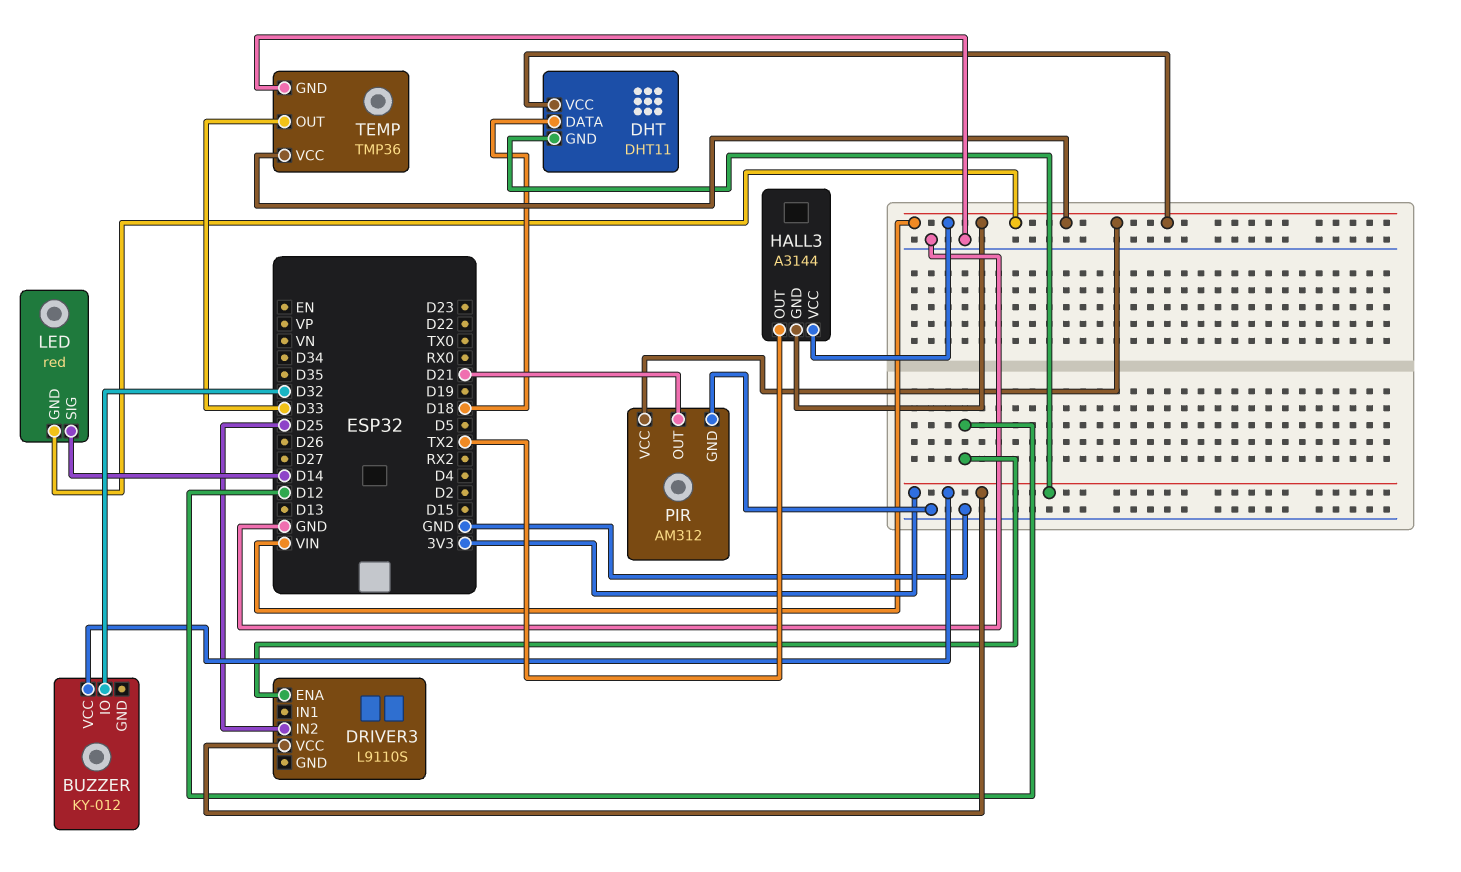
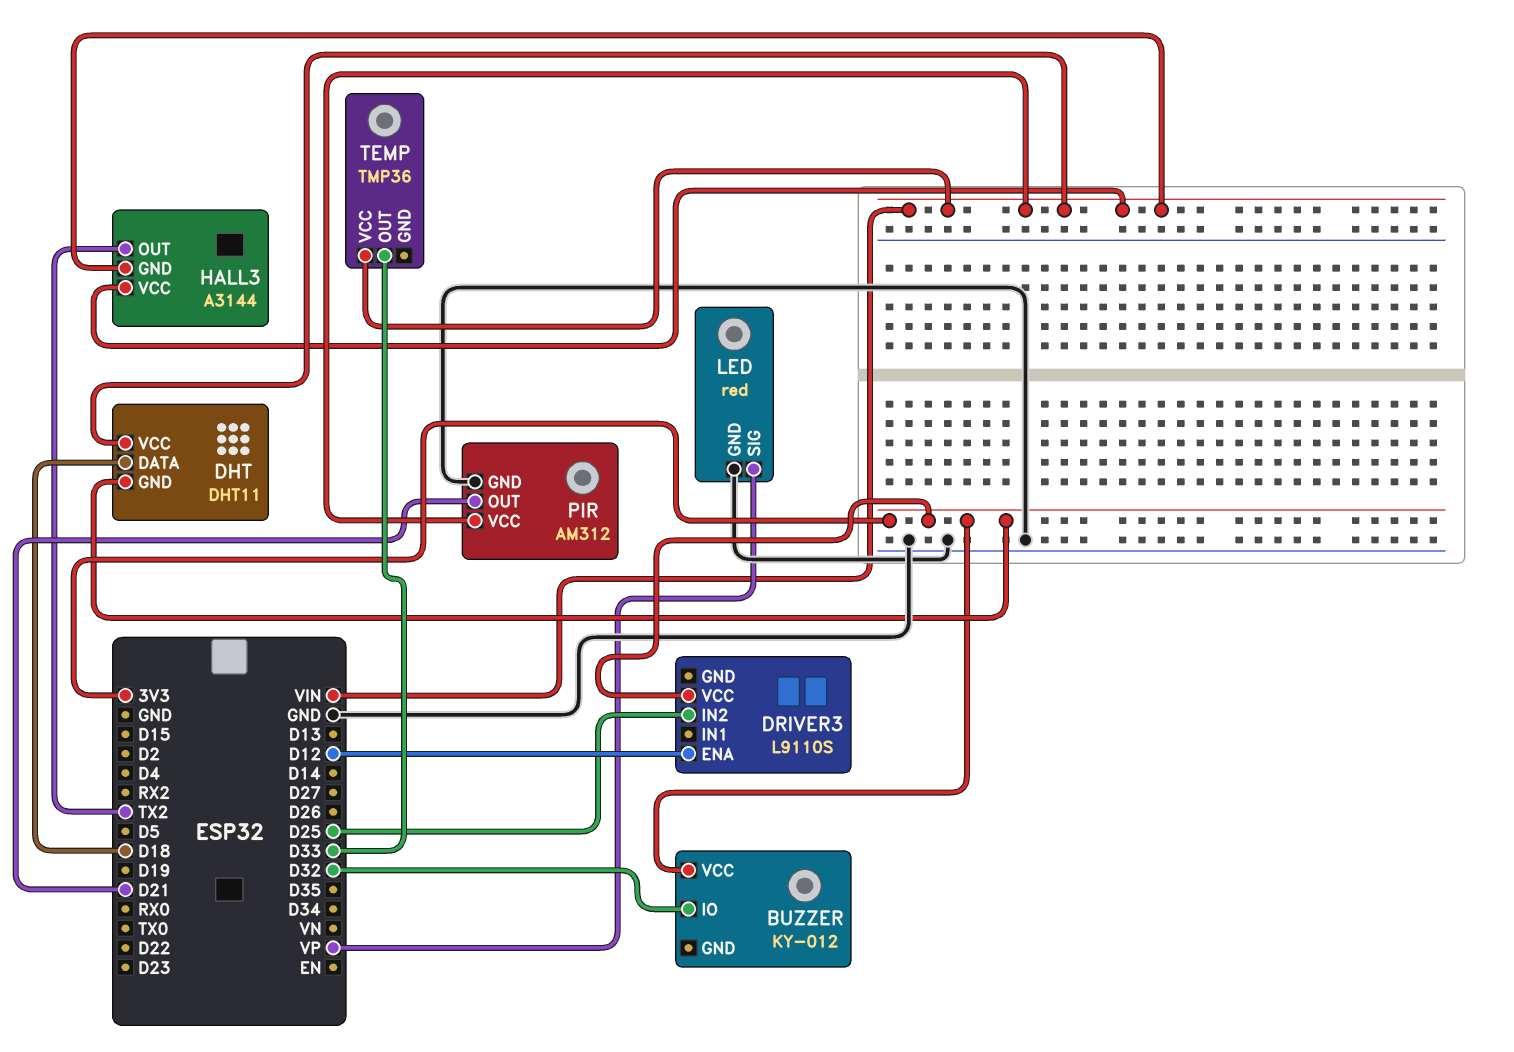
LED pin GND: VIN -> GND
LED pin SIG: D14 -> VP
TEMP pin GND: GND -> none

